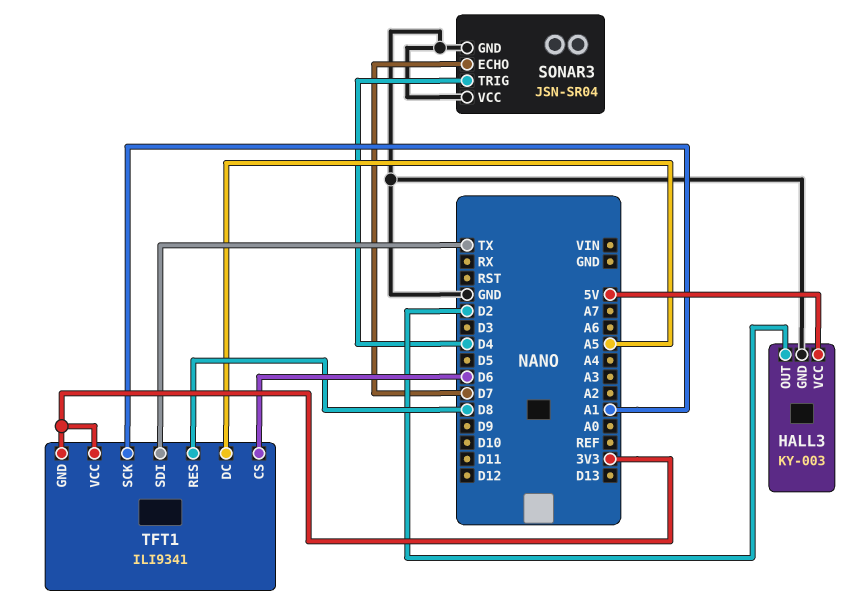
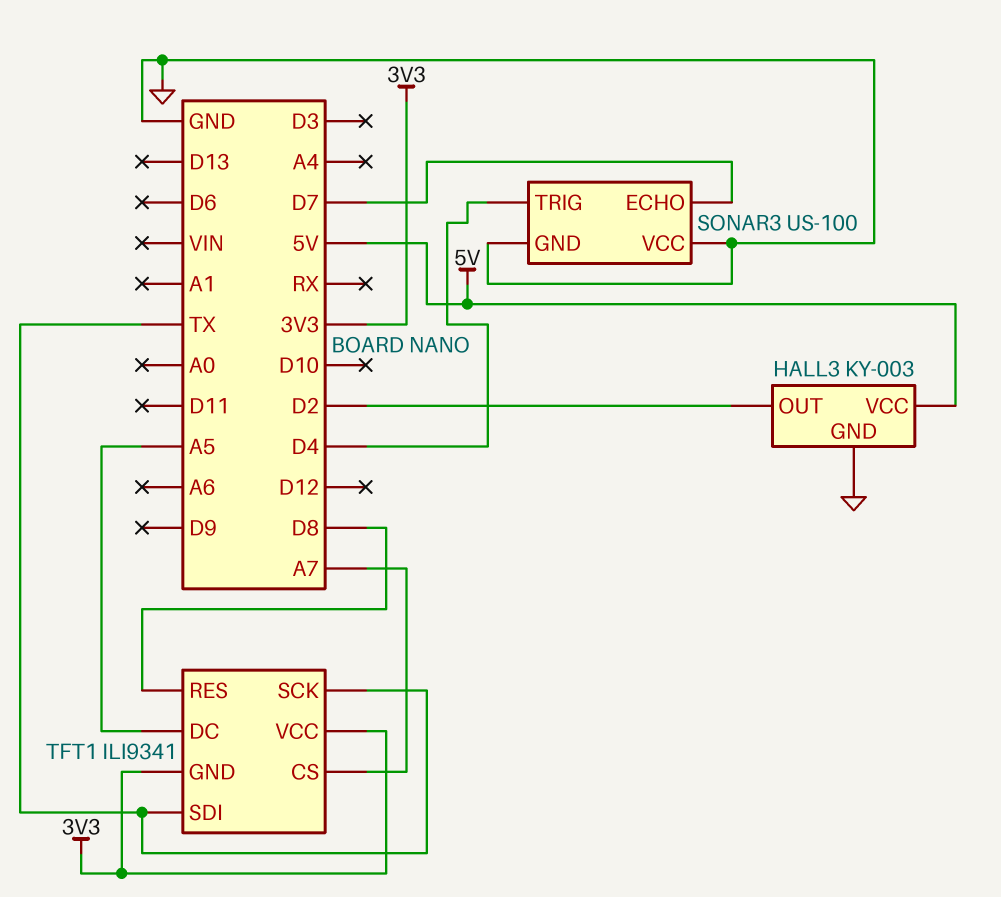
SONAR3: JSN-SR04 -> US-100
TFT1 pin CS: D6 -> A7
TFT1 pin SCK: A1 -> TX

